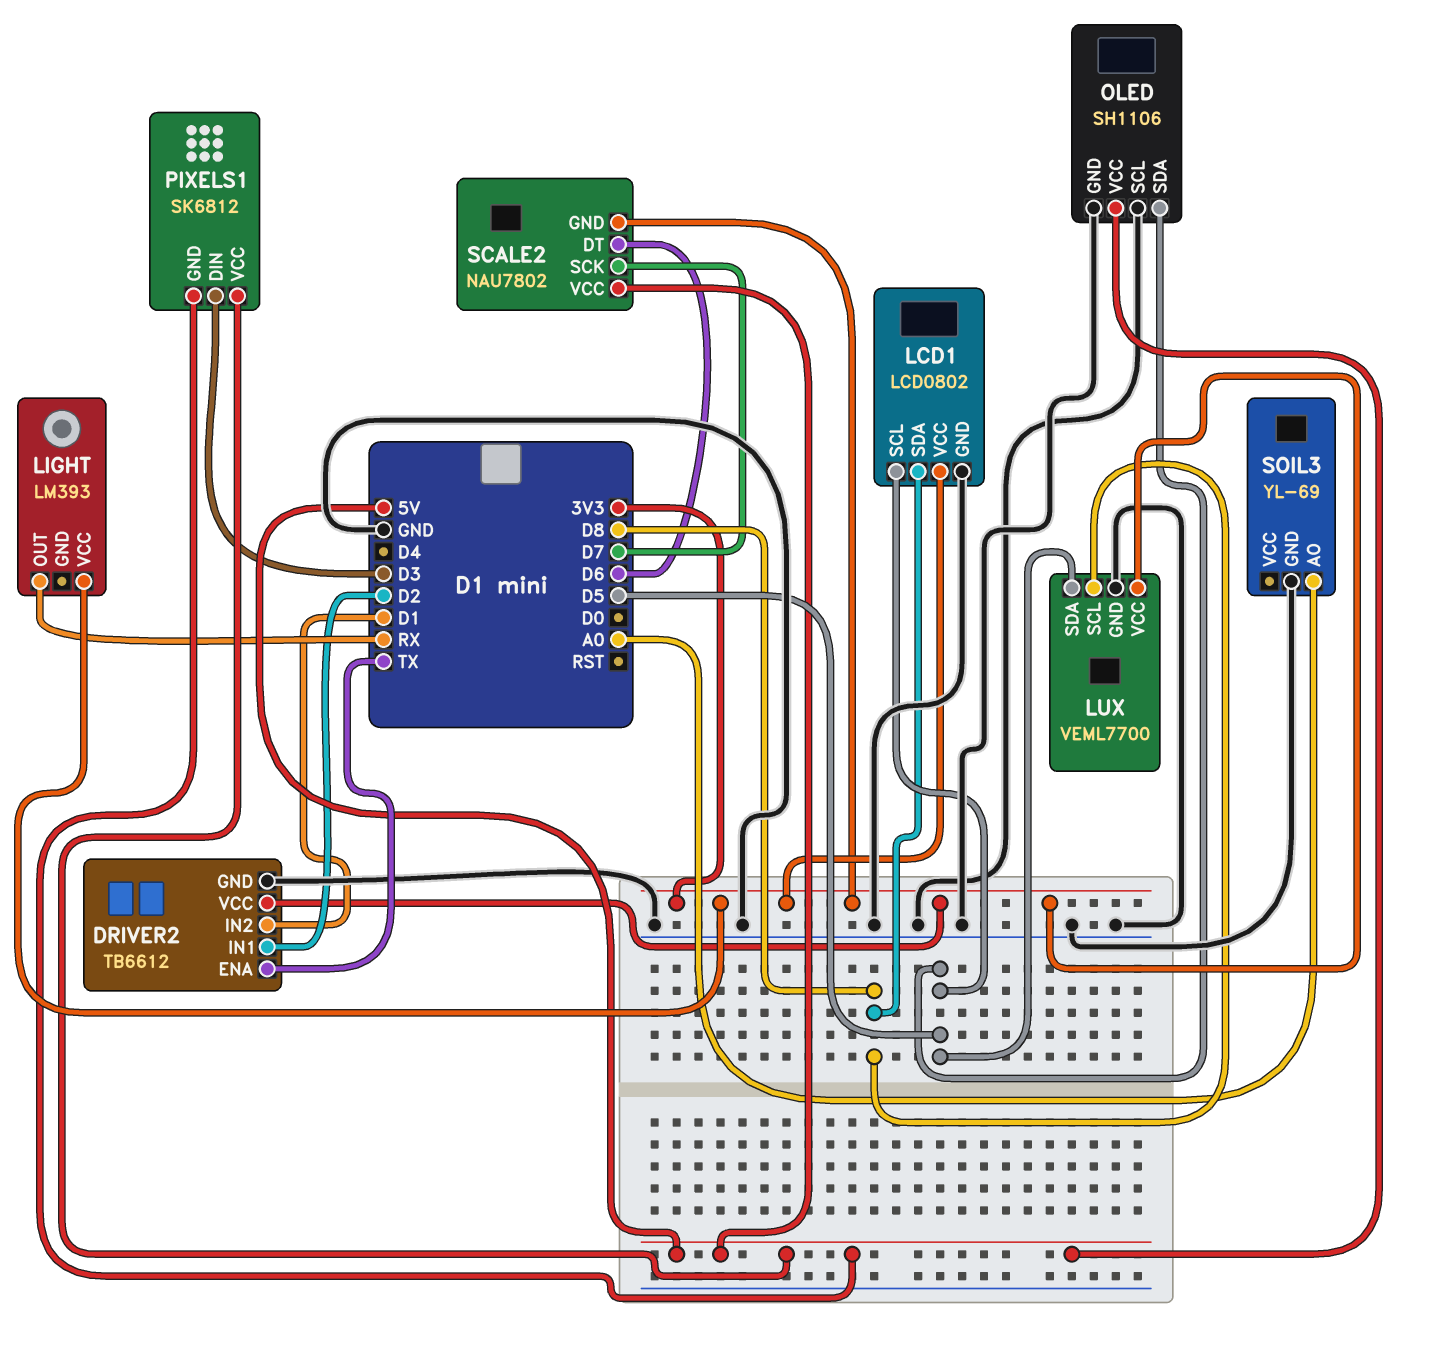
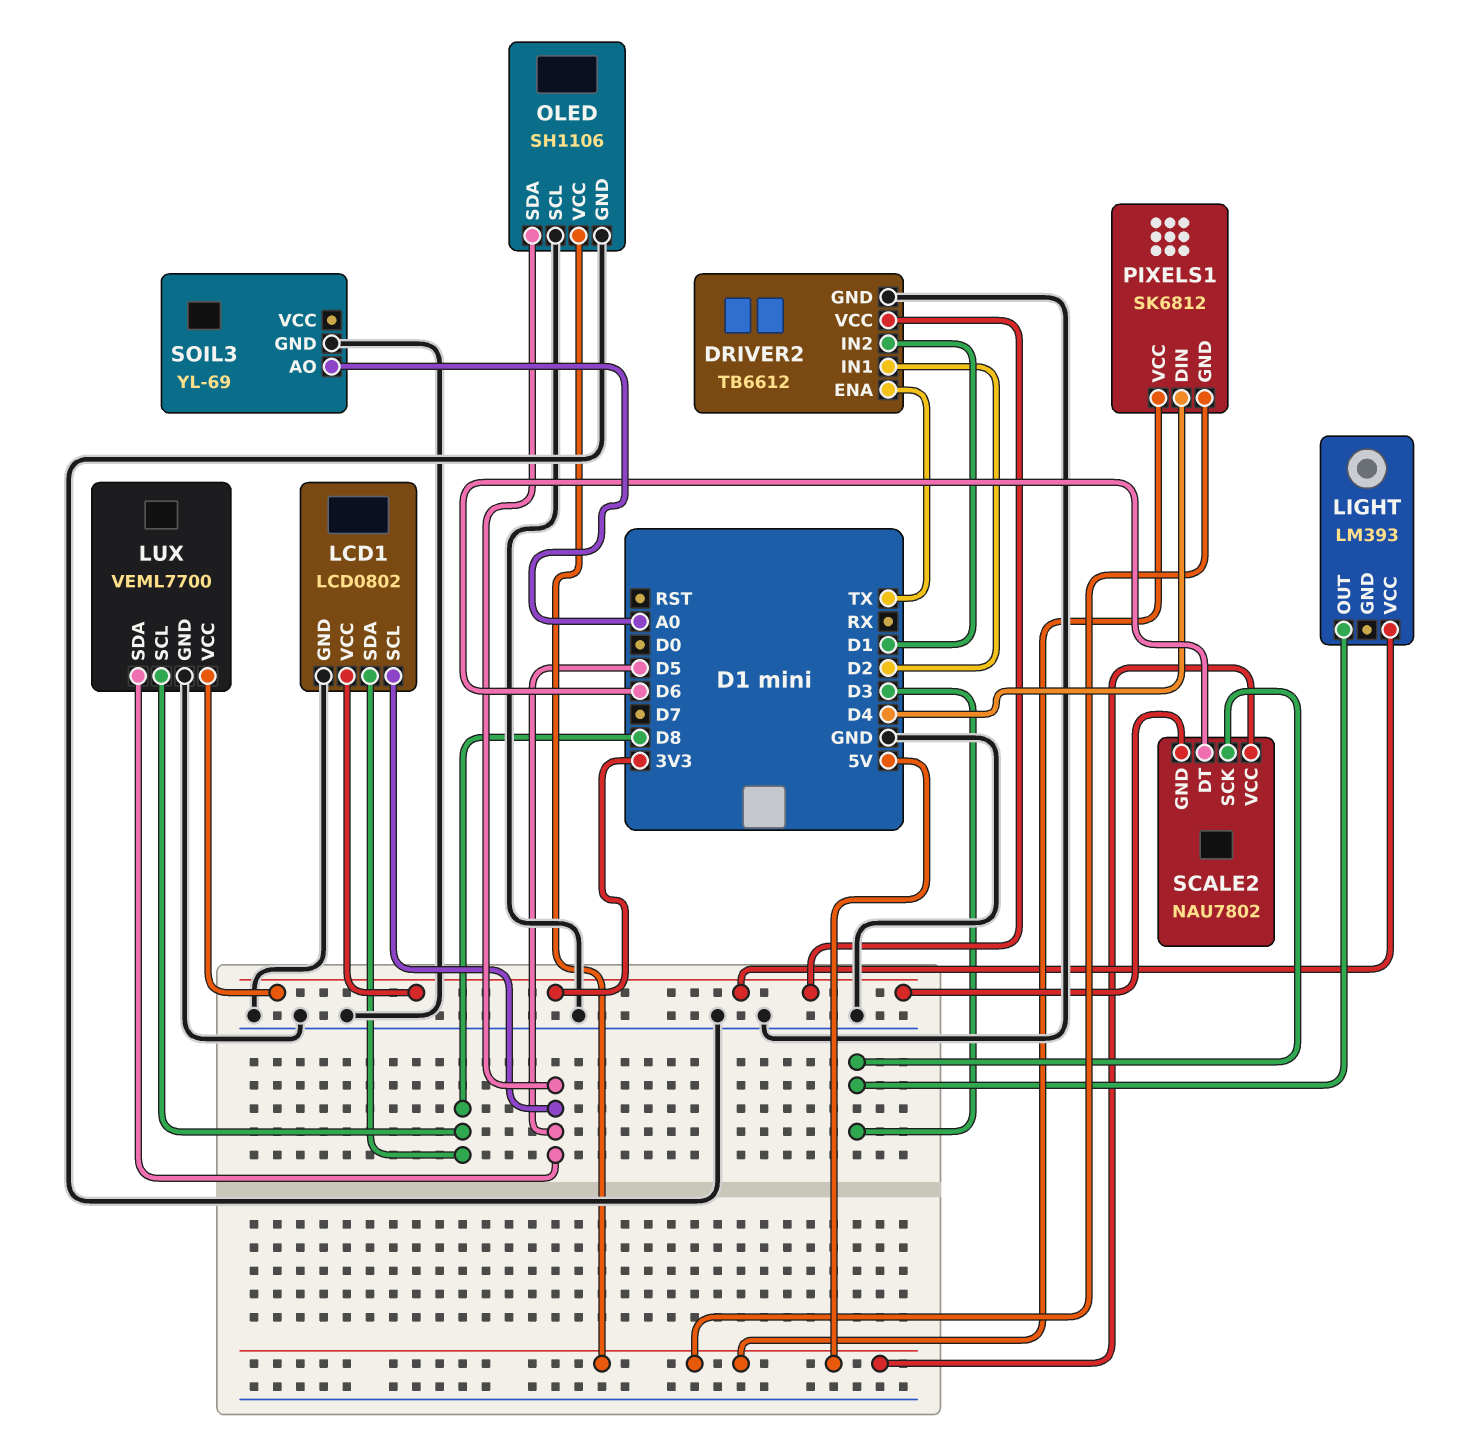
LIGHT pin OUT: RX -> D3
PIXELS1 pin DIN: D3 -> D4
SCALE2 pin SCK: D7 -> D3

